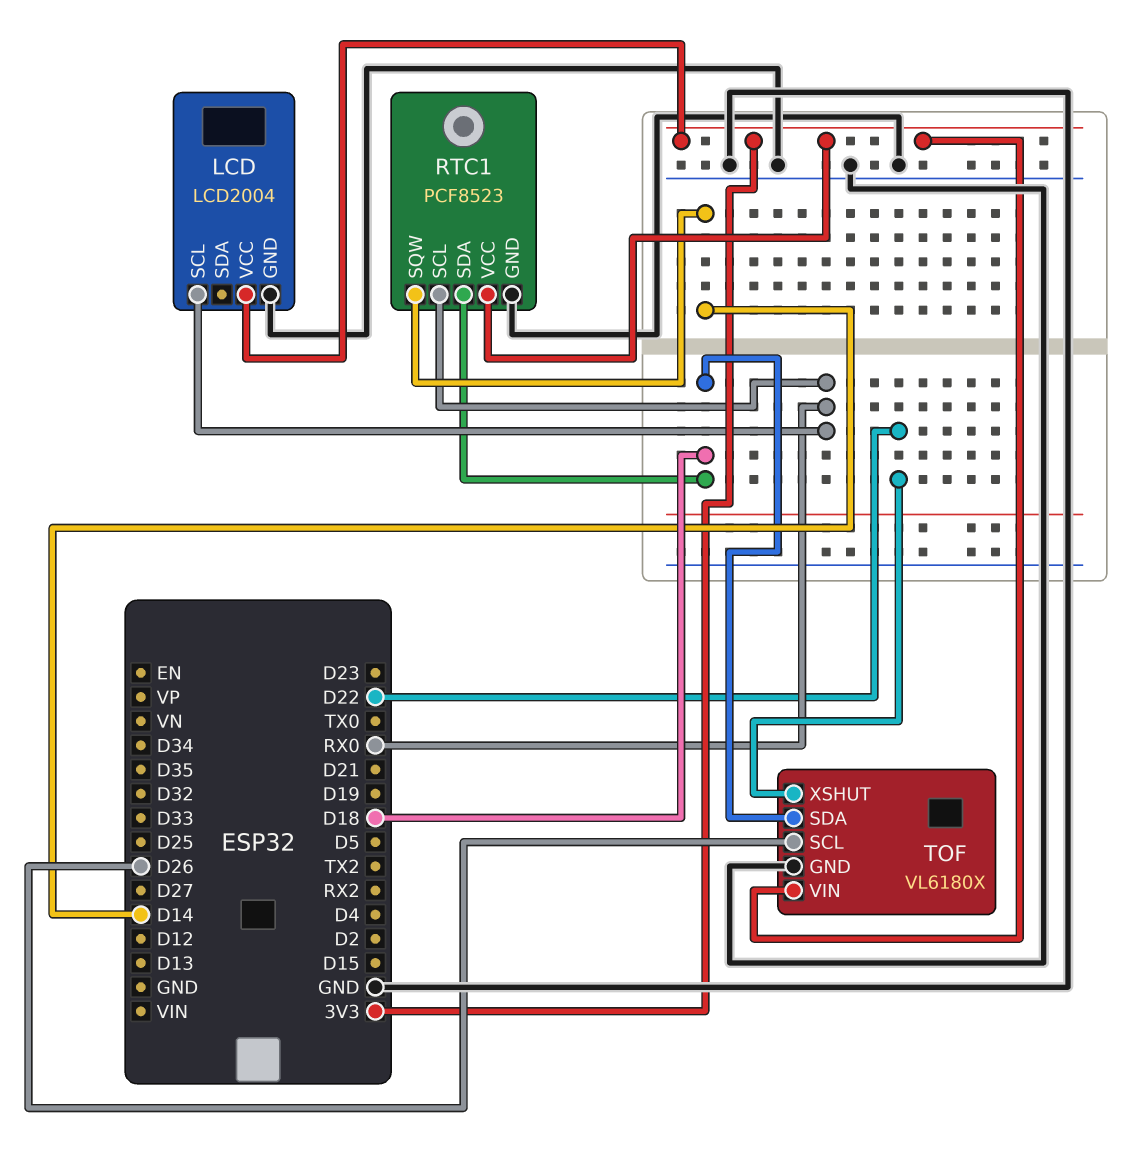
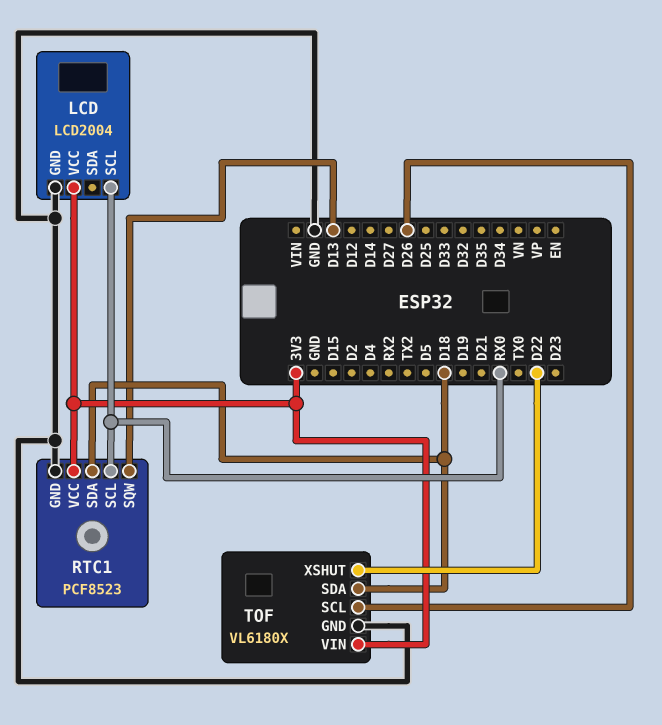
RTC1 pin SQW: D14 -> D13

